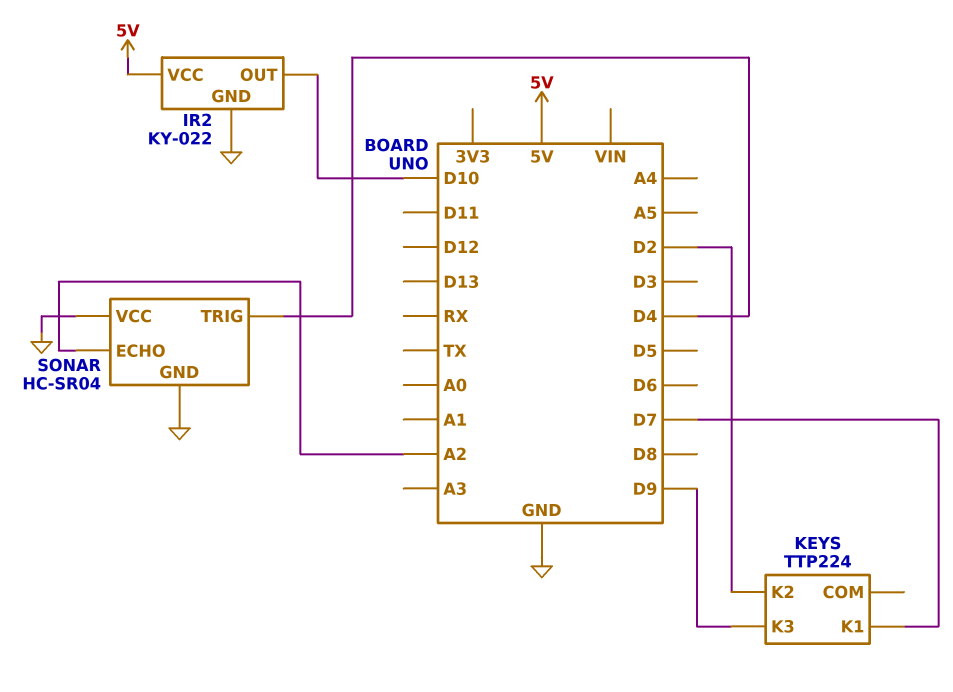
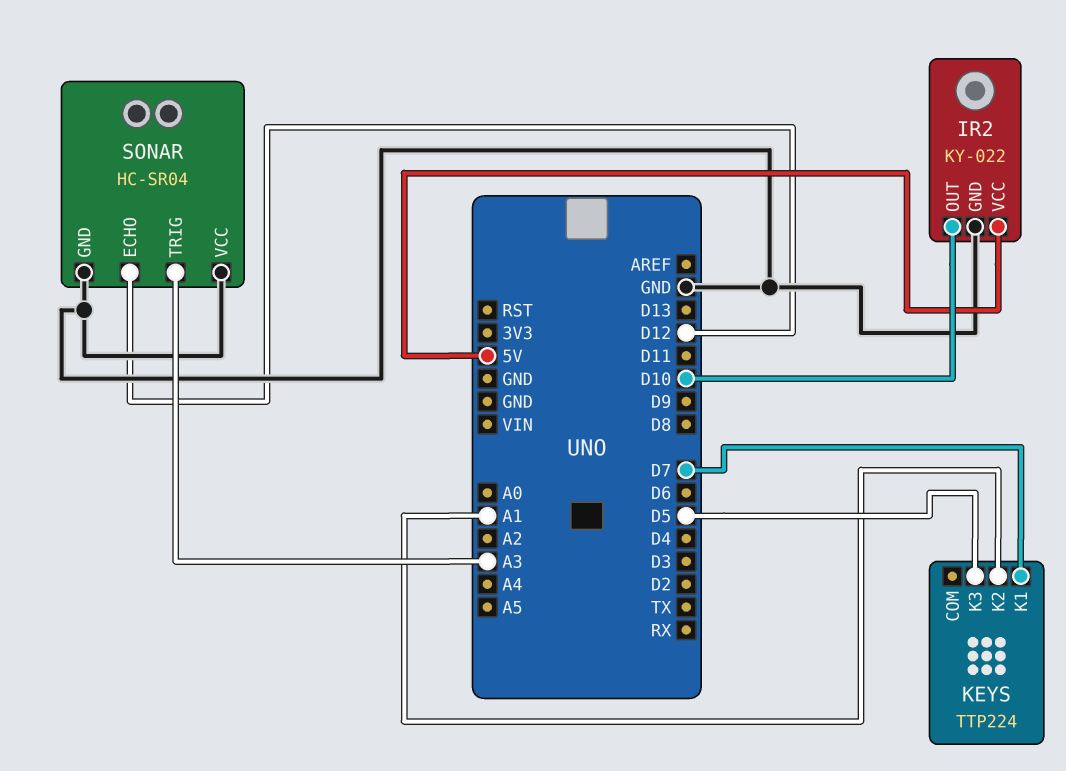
KEYS pin K2: D2 -> A1
KEYS pin K3: D9 -> D5
SONAR pin ECHO: A2 -> D12
SONAR pin TRIG: D4 -> A3

